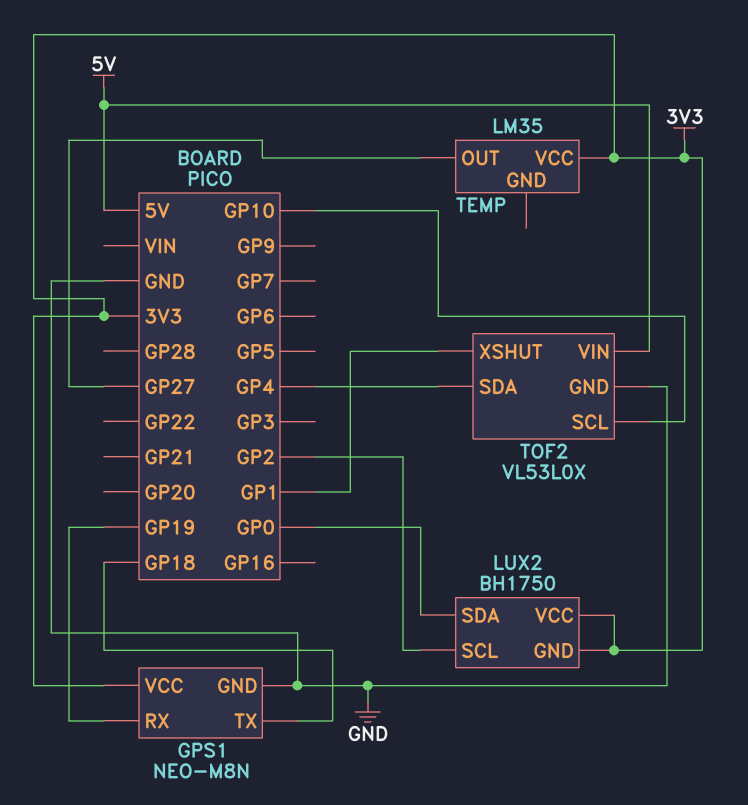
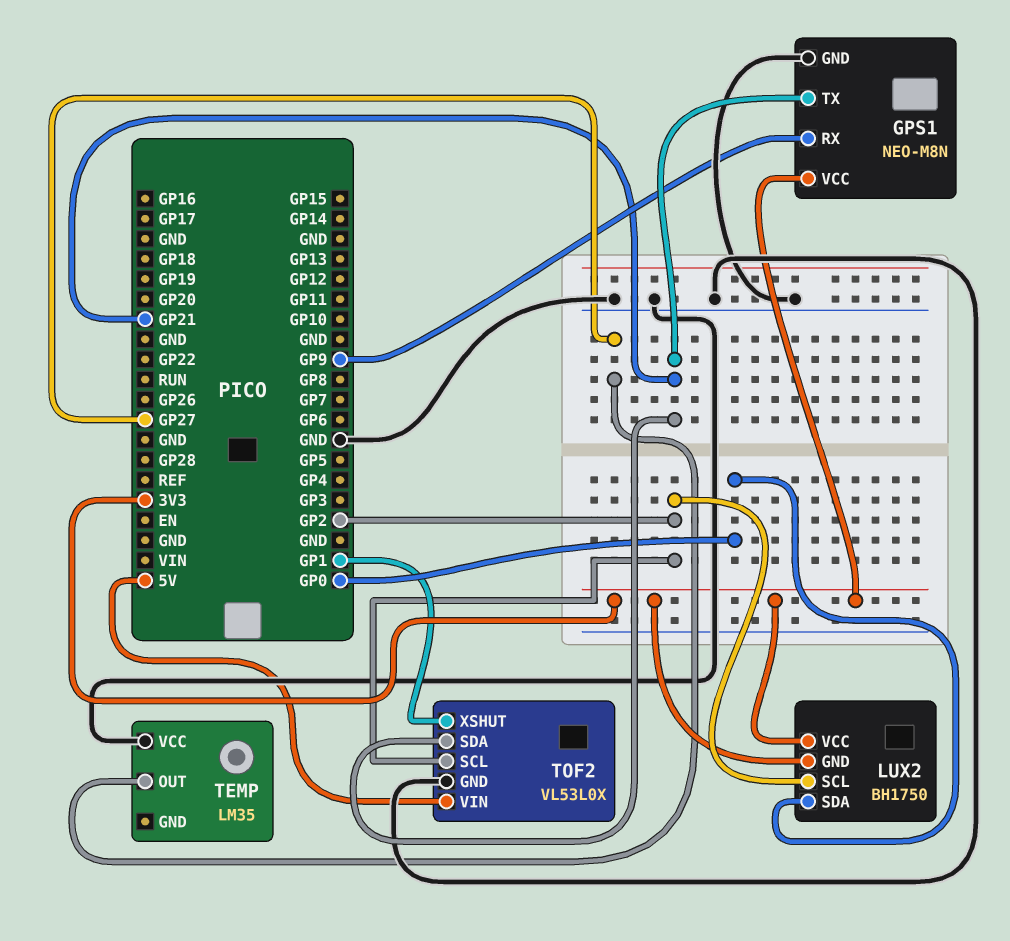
GPS1 pin RX: GP19 -> GP9
GPS1 pin TX: GP18 -> GP21
TEMP pin VCC: 3V3 -> GND
TOF2 pin SCL: GP10 -> GP2
TOF2 pin SDA: GP4 -> GP21

